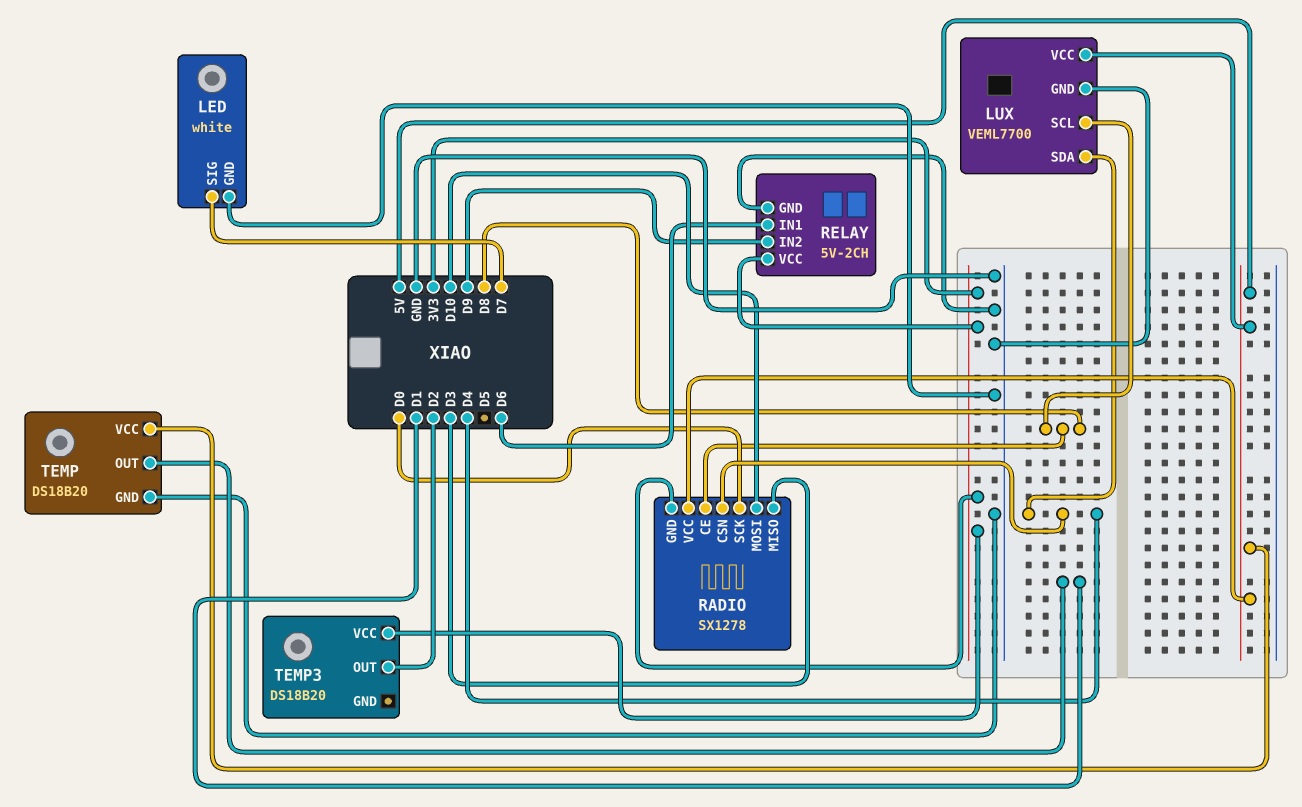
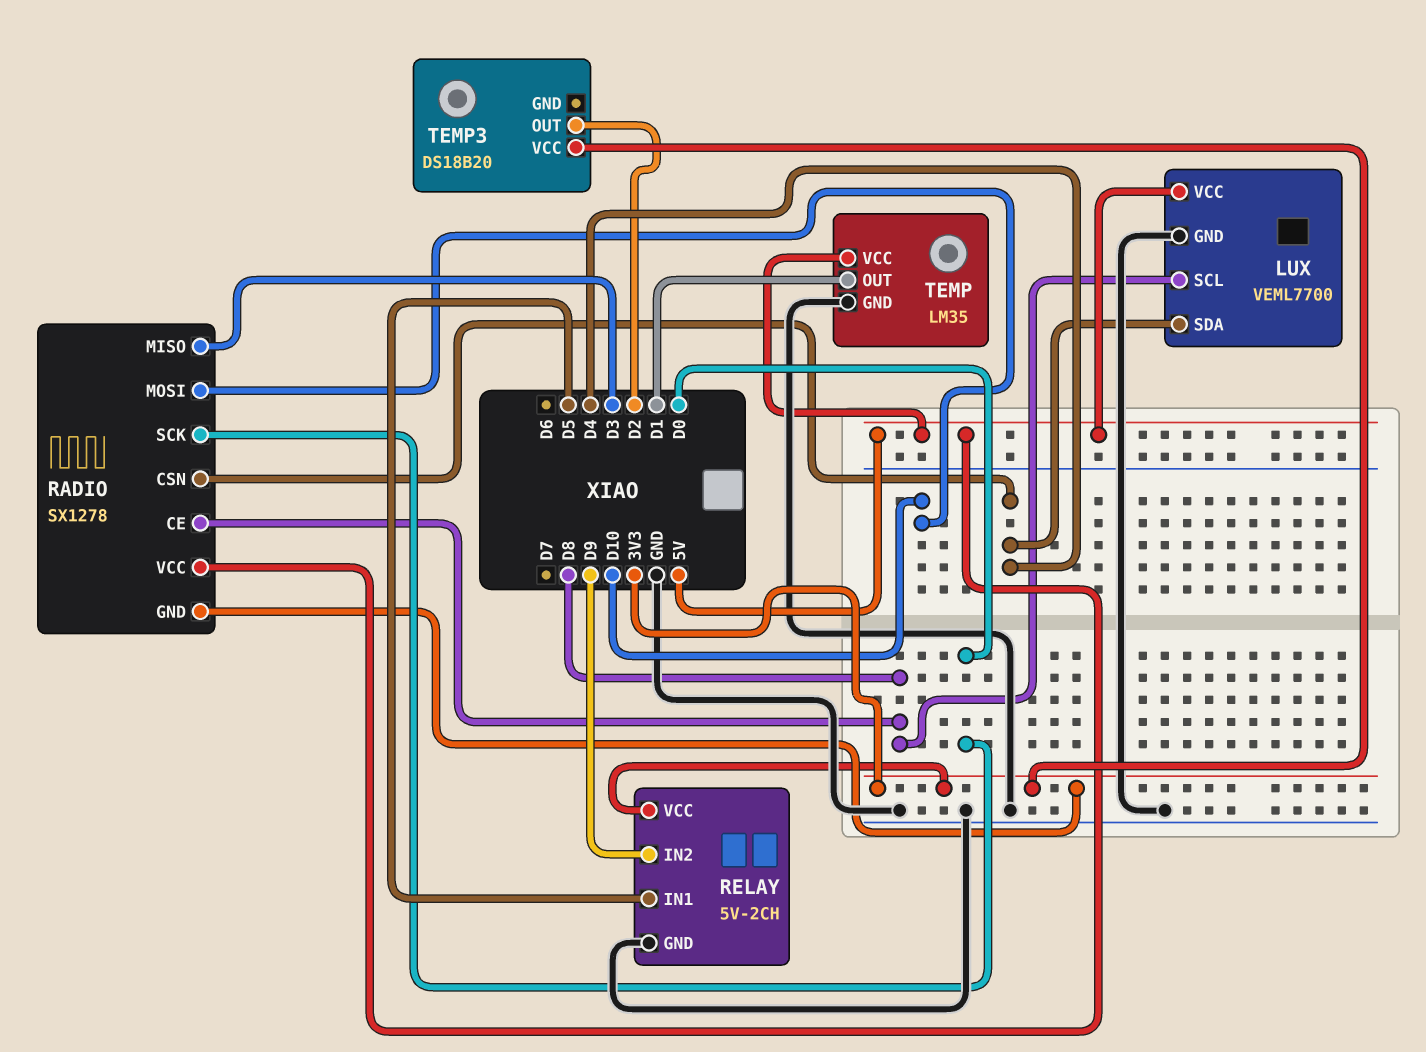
LED: white -> none
LED pin GND: GND -> none
LED pin SIG: D7 -> none
RELAY pin IN1: D6 -> D5
TEMP: DS18B20 -> LM35

